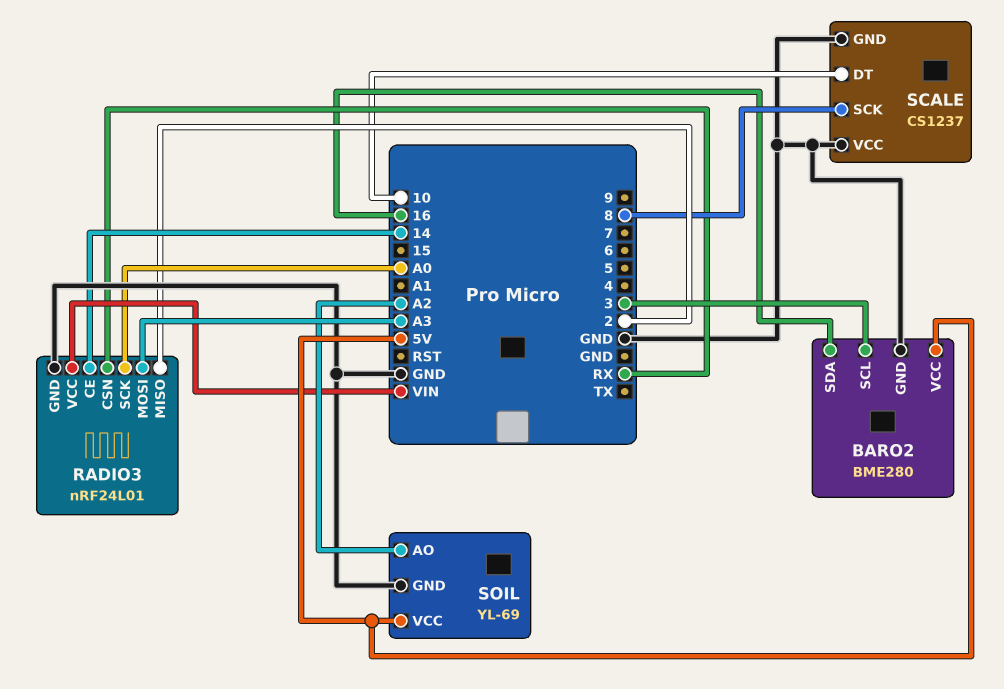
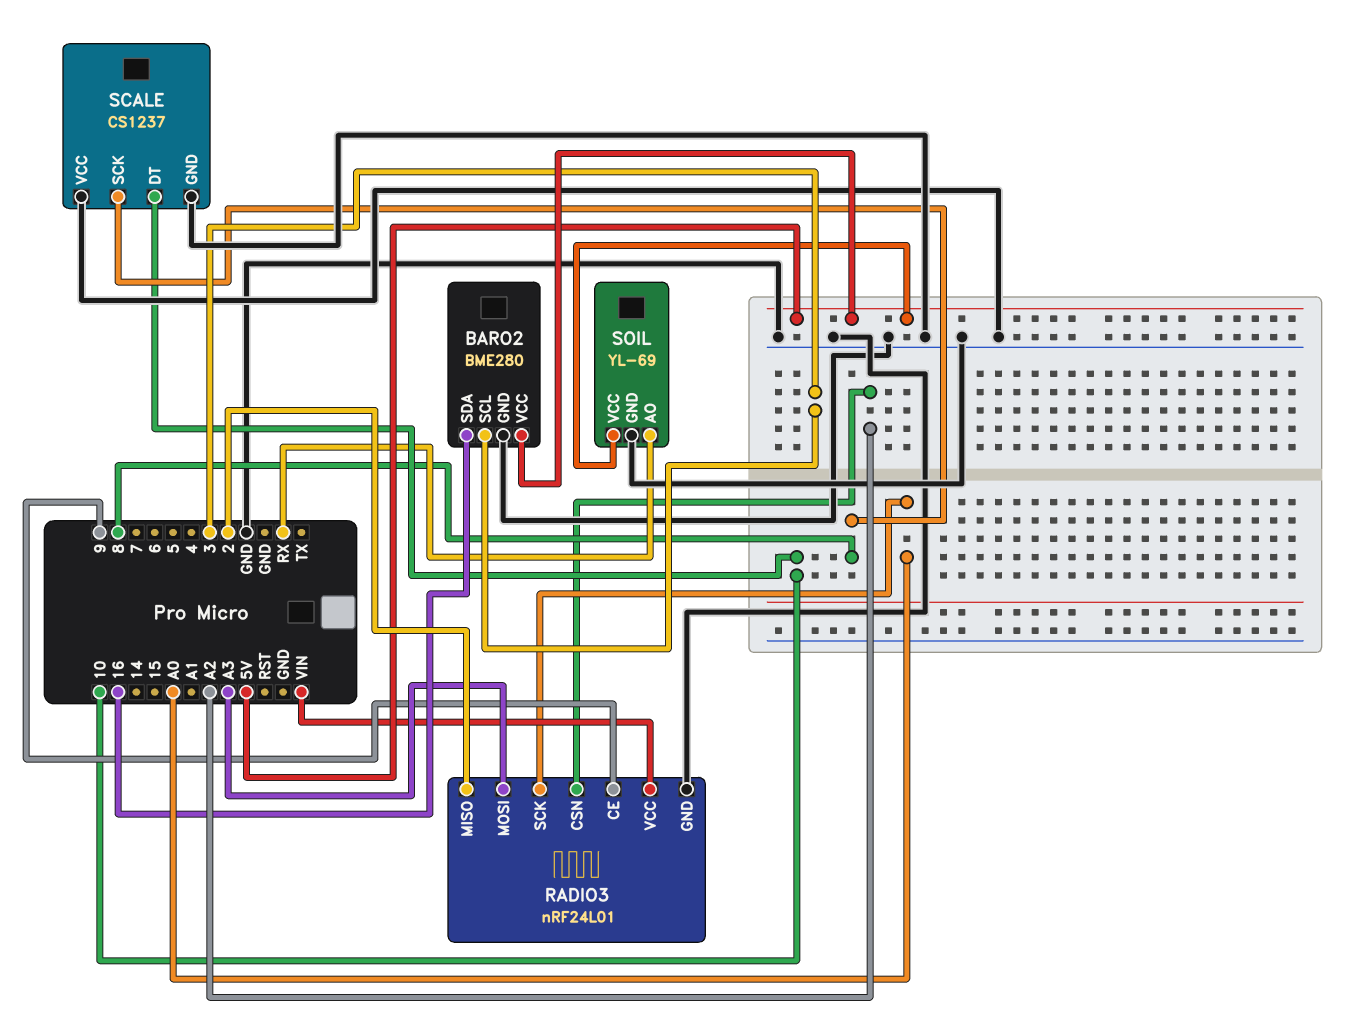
RADIO3 pin CE: 14 -> 9
RADIO3 pin CSN: RX -> A2
SOIL pin AO: A2 -> RX

